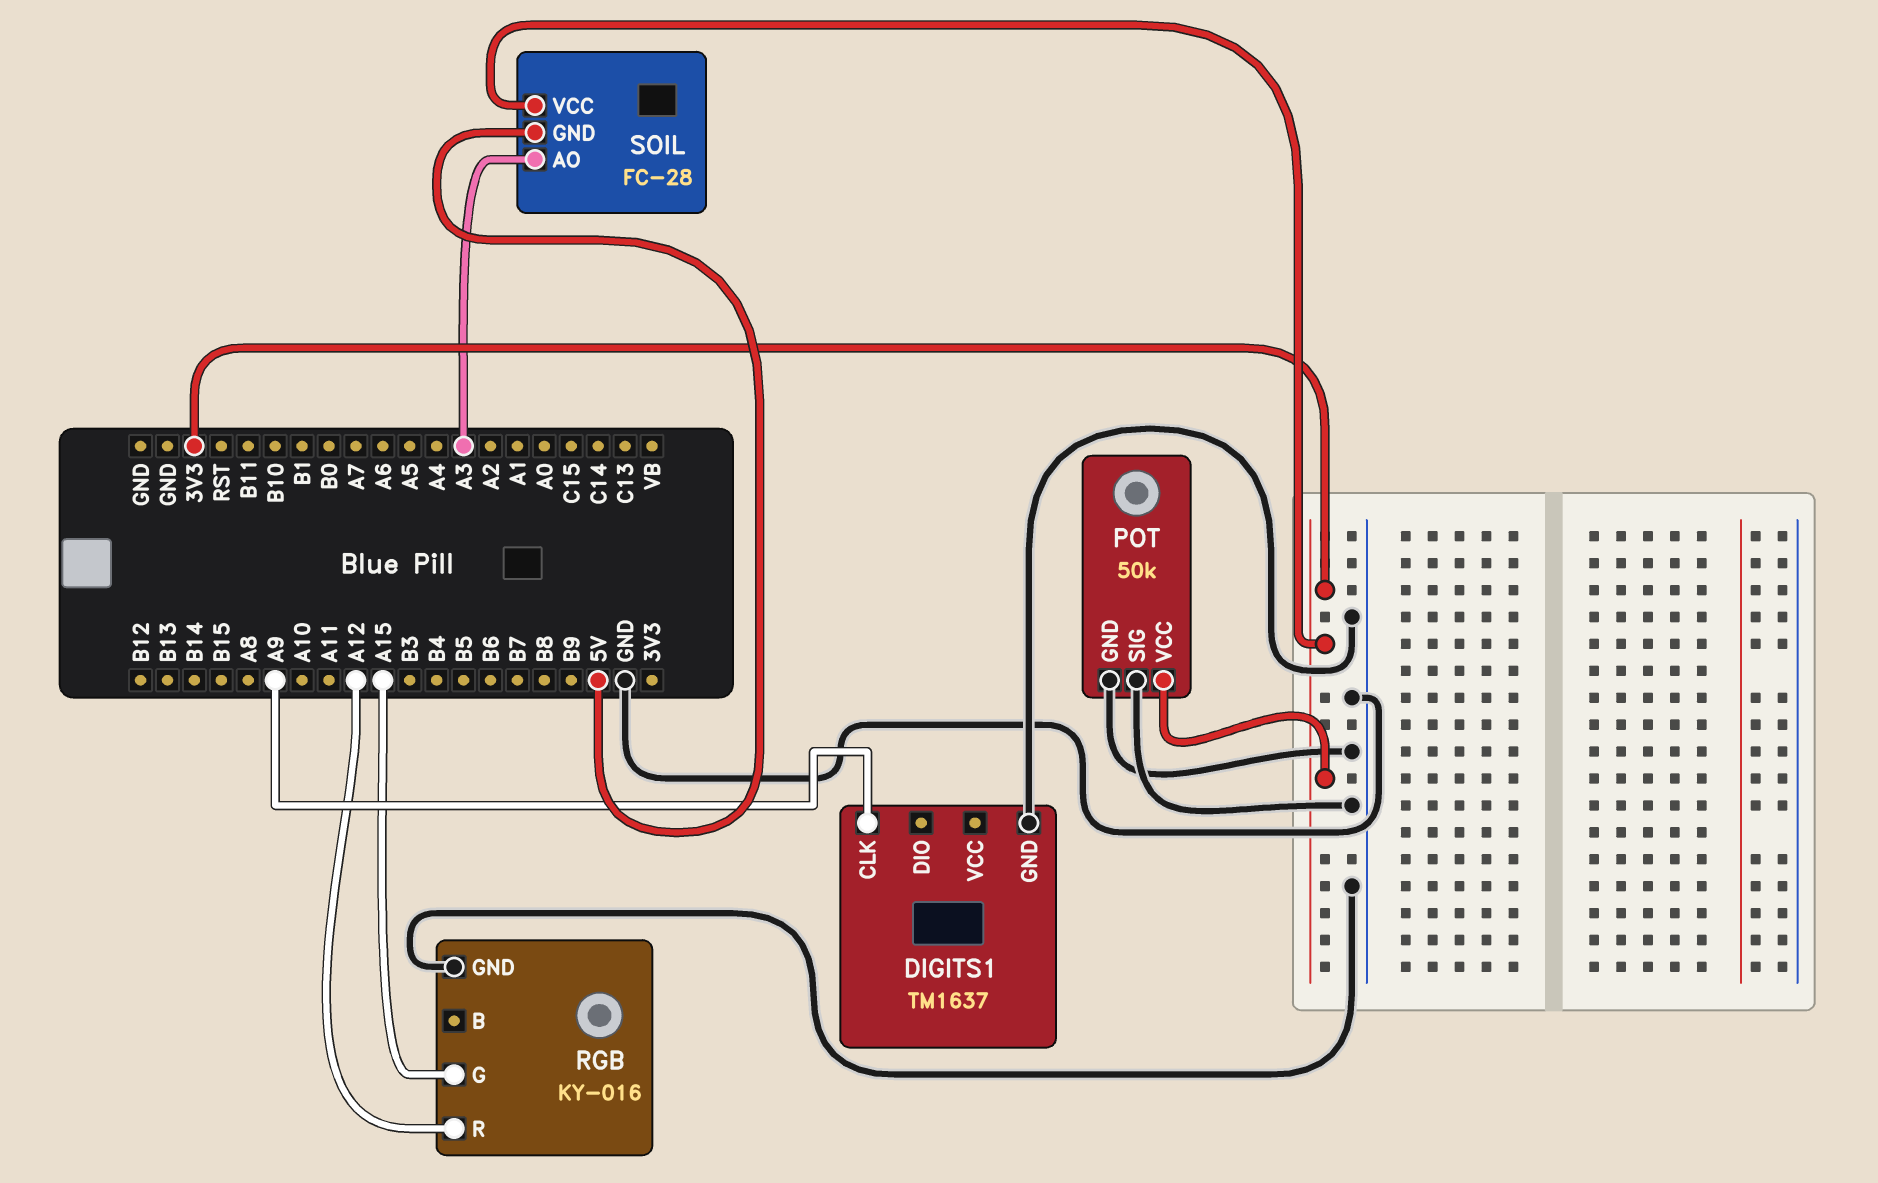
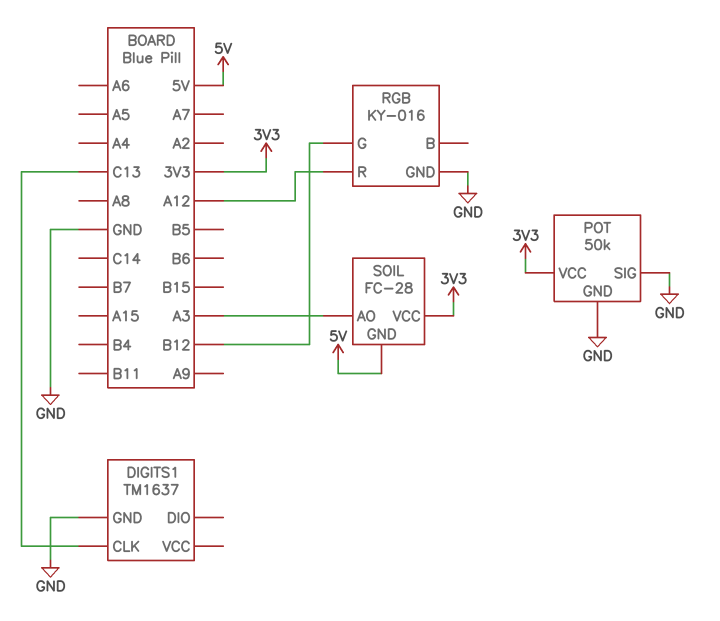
DIGITS1 pin CLK: A9 -> C13
RGB pin G: A15 -> B12

